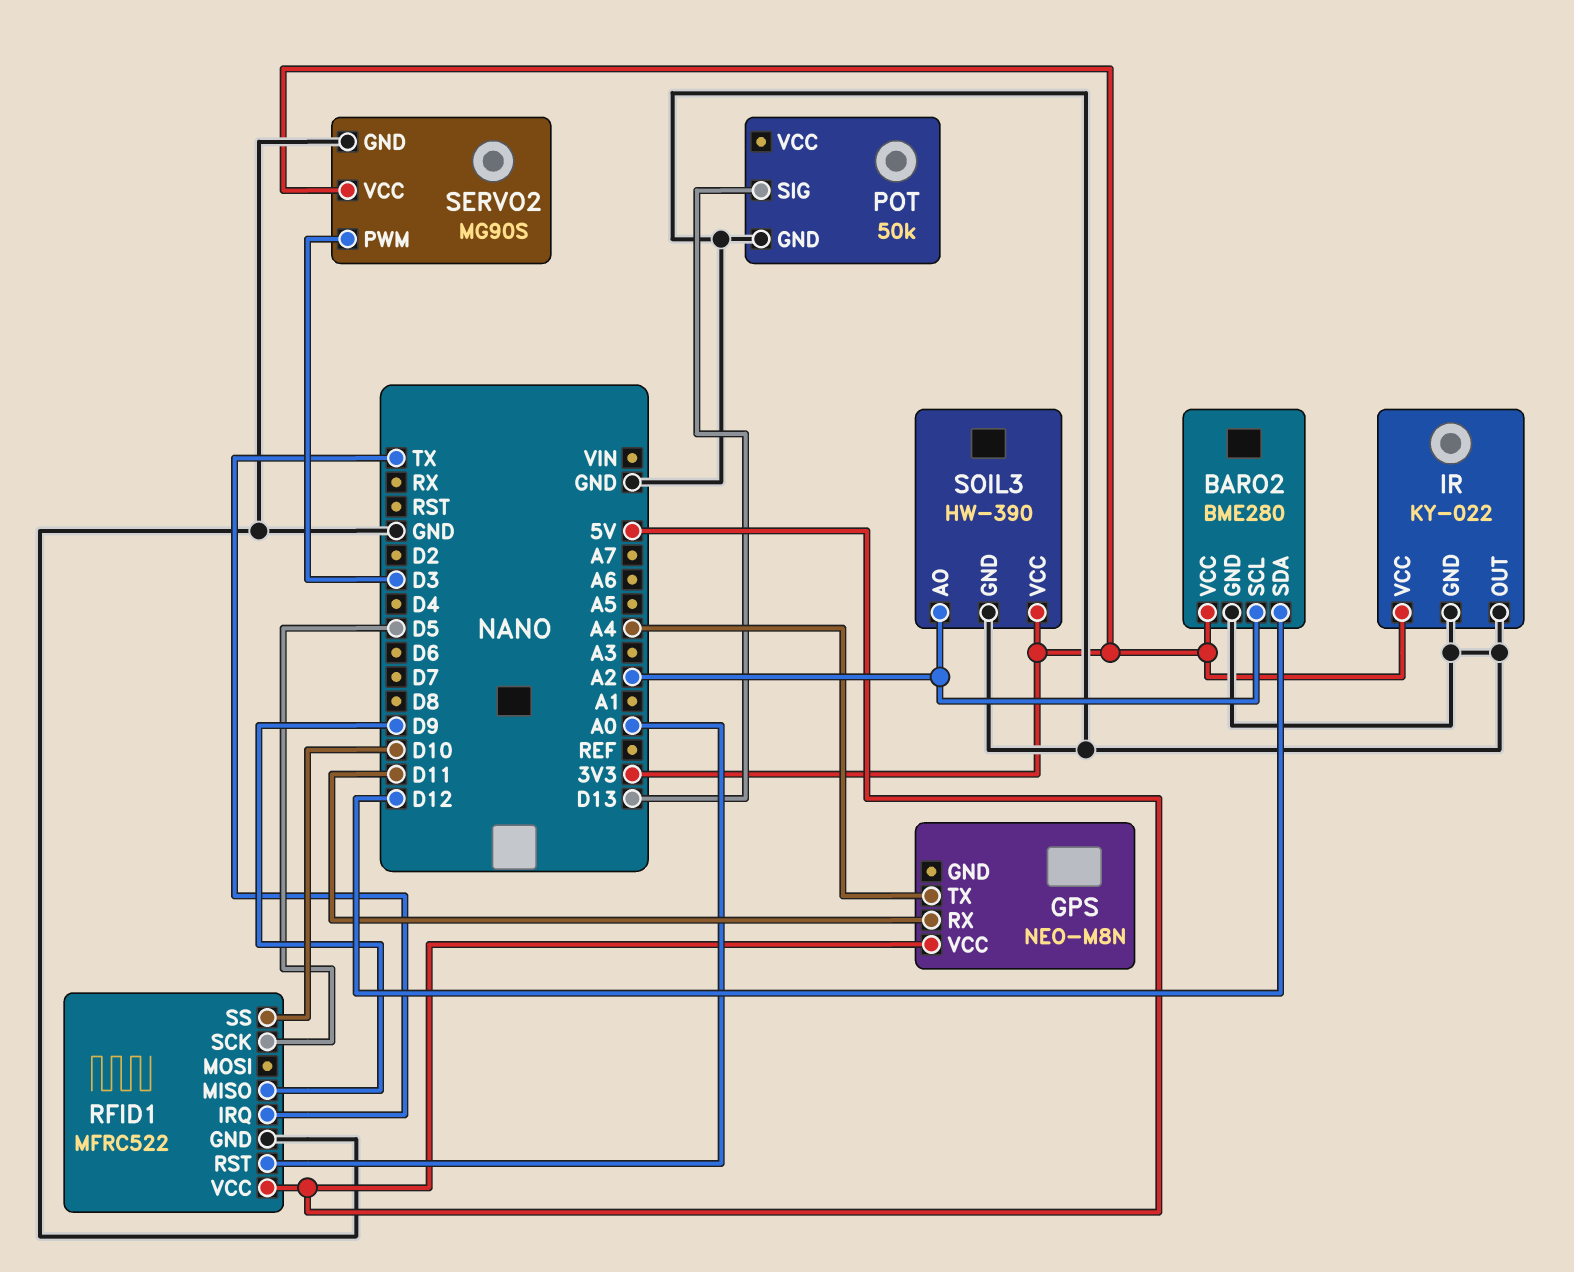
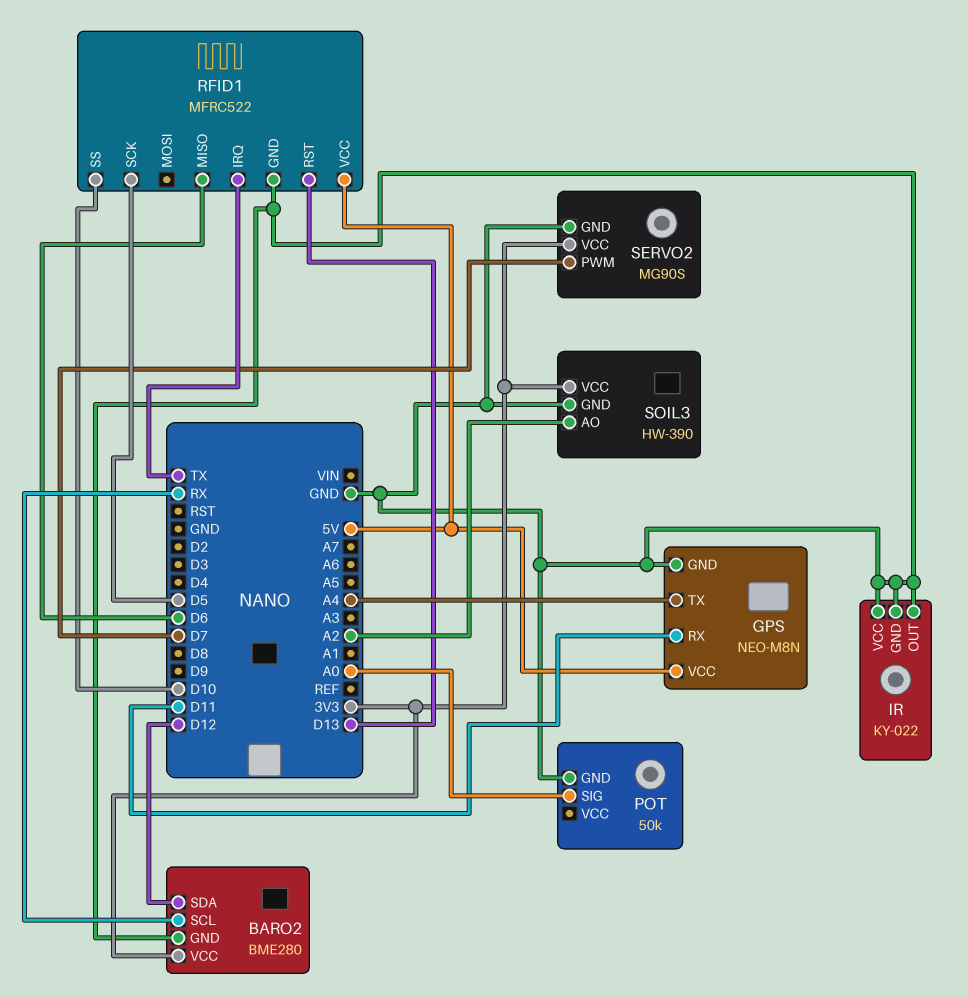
BARO2 pin SCL: A2 -> RX
GPS pin GND: none -> GND
IR pin VCC: 3V3 -> GND
POT pin SIG: D13 -> A0
RFID1 pin MISO: D9 -> D6
RFID1 pin RST: A0 -> D13
SERVO2 pin PWM: D3 -> D7

